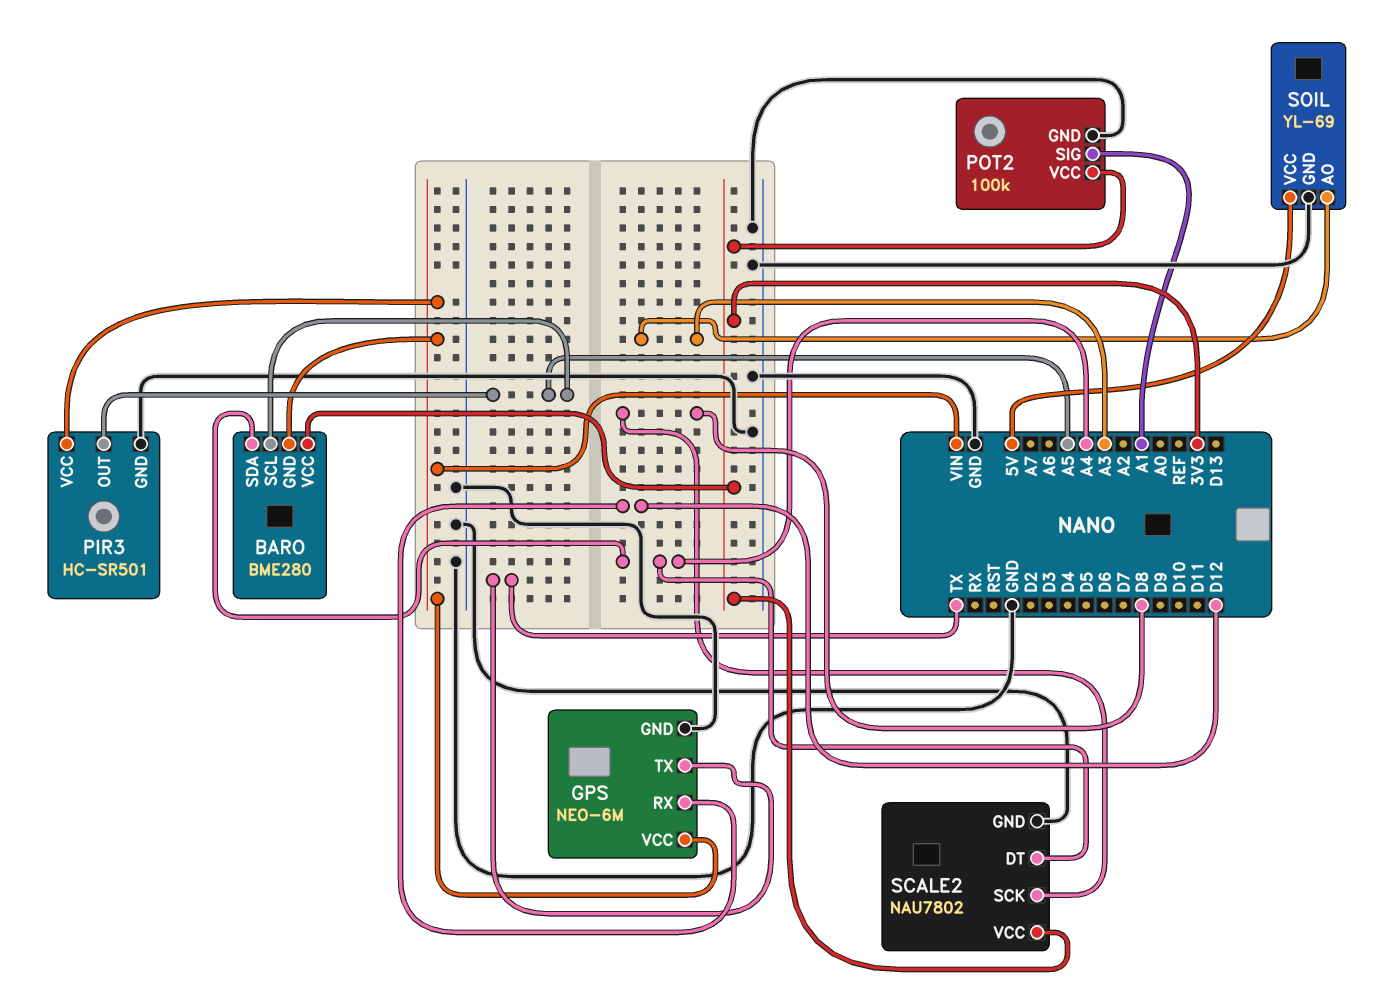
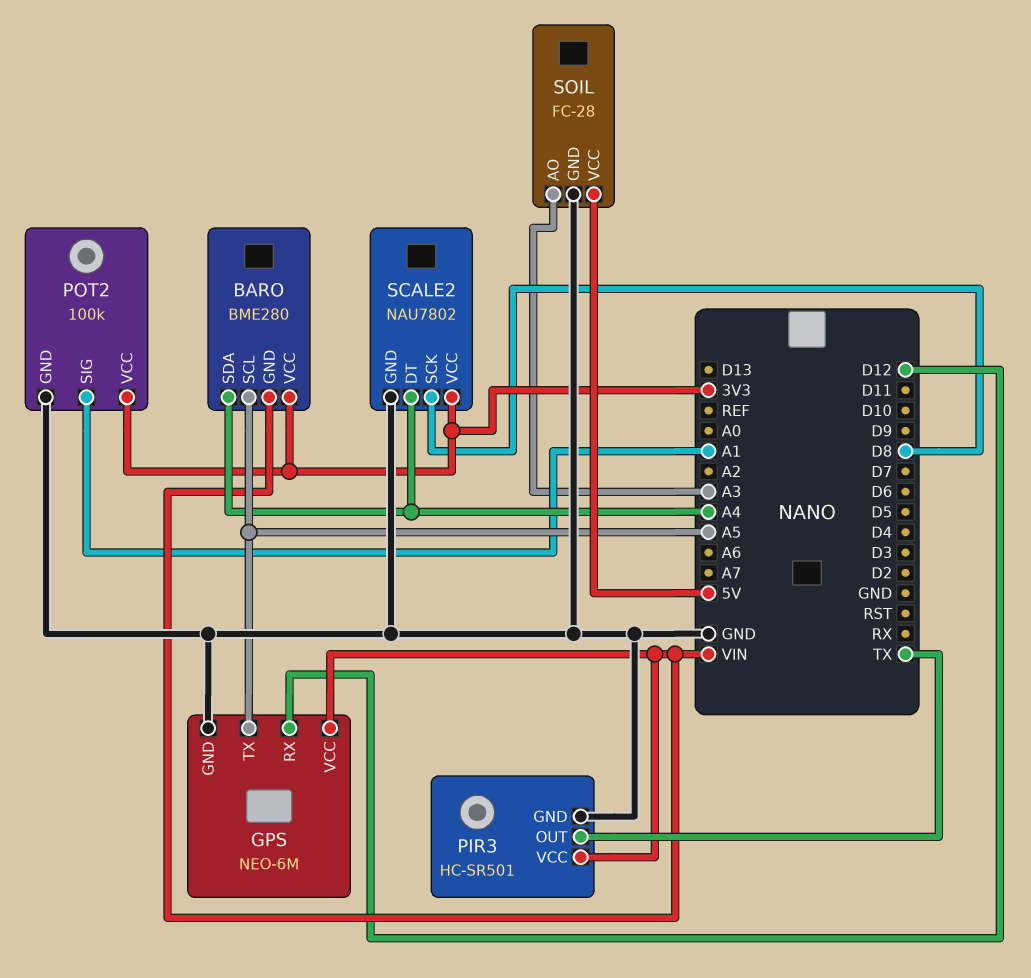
GPS pin TX: TX -> A5
PIR3 pin OUT: A5 -> TX
SOIL: YL-69 -> FC-28

